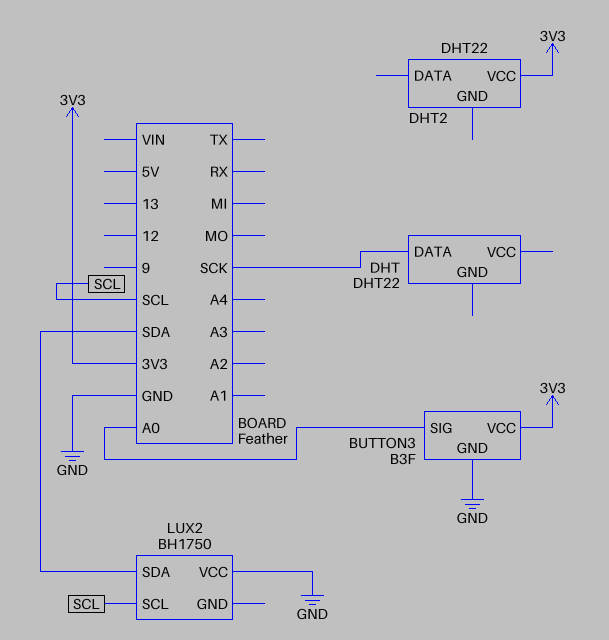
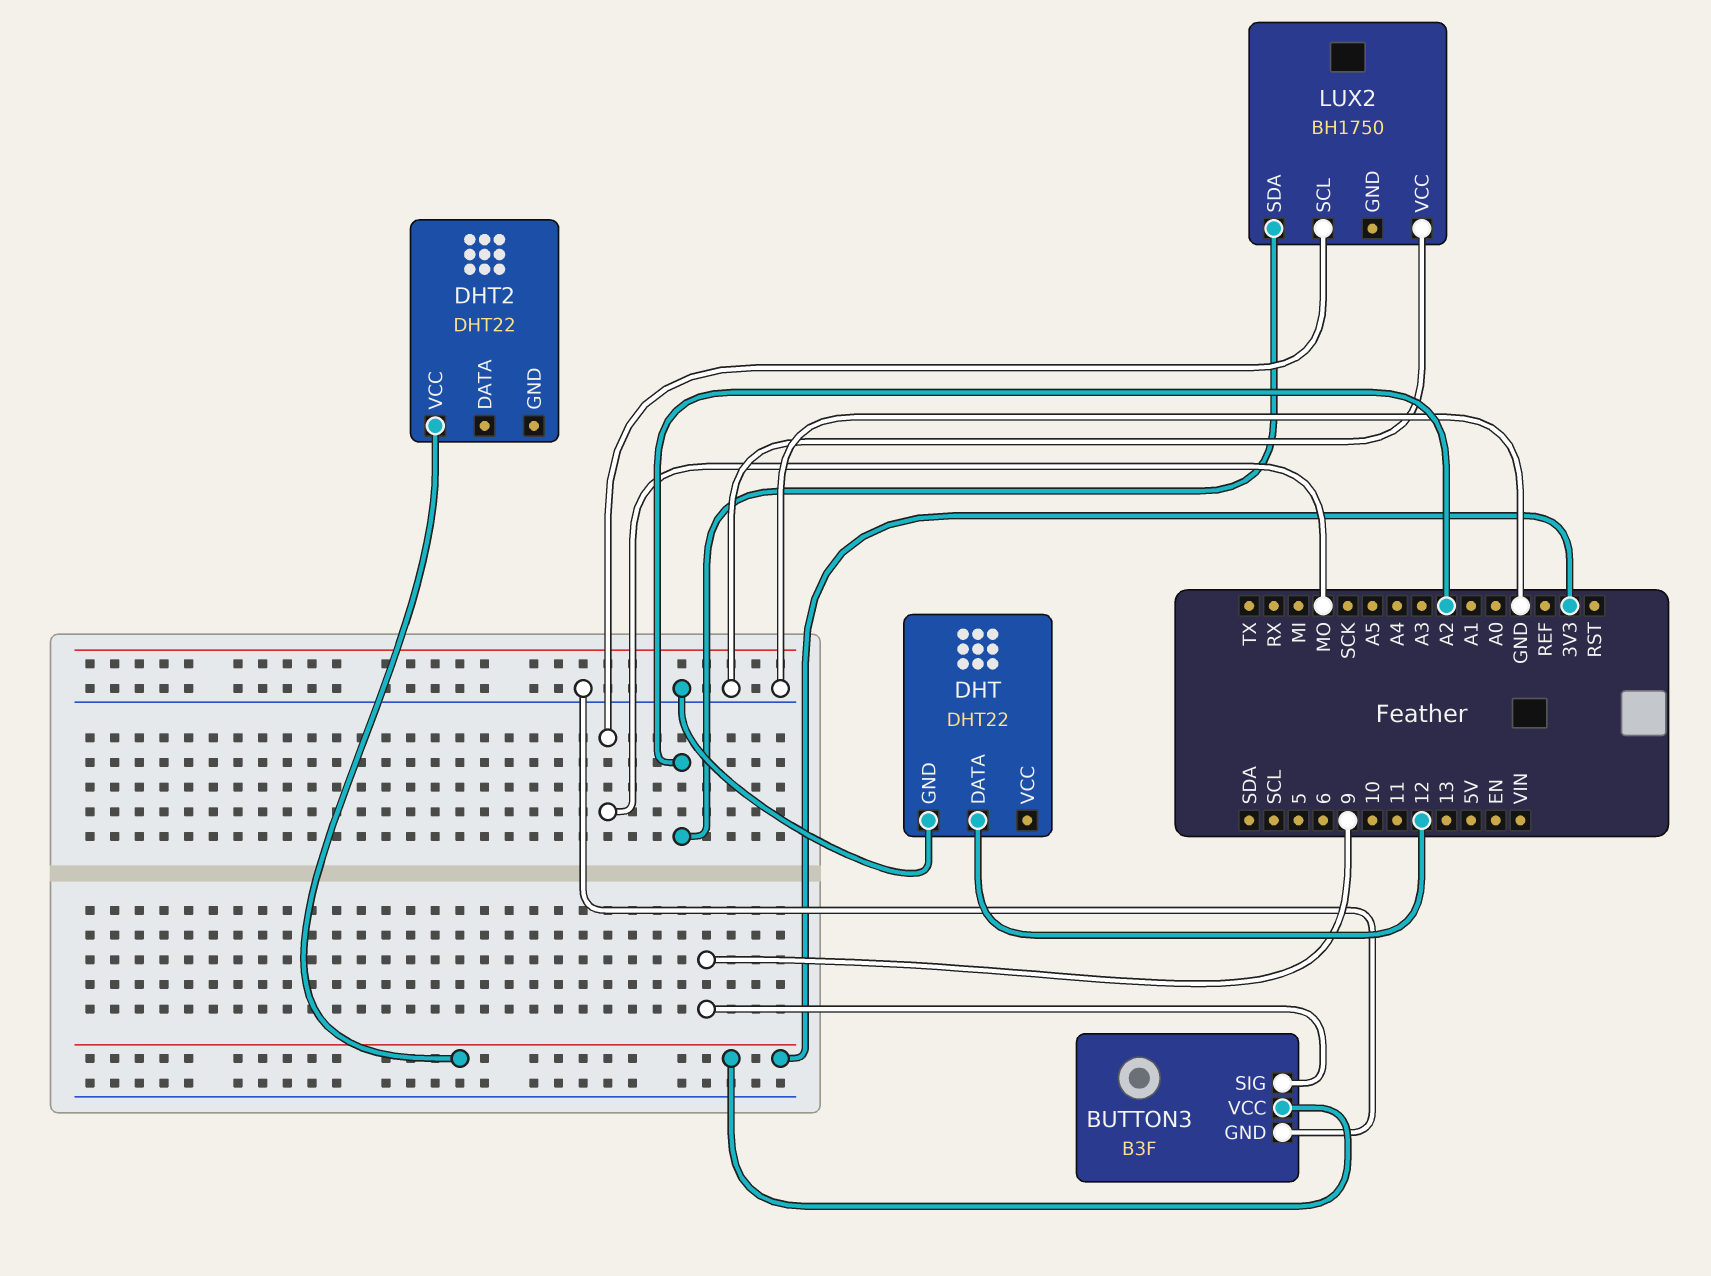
BUTTON3 pin SIG: A0 -> 9
DHT pin DATA: SCK -> 12
DHT pin GND: none -> GND
LUX2 pin SCL: SCL -> MO
LUX2 pin SDA: SDA -> A2

